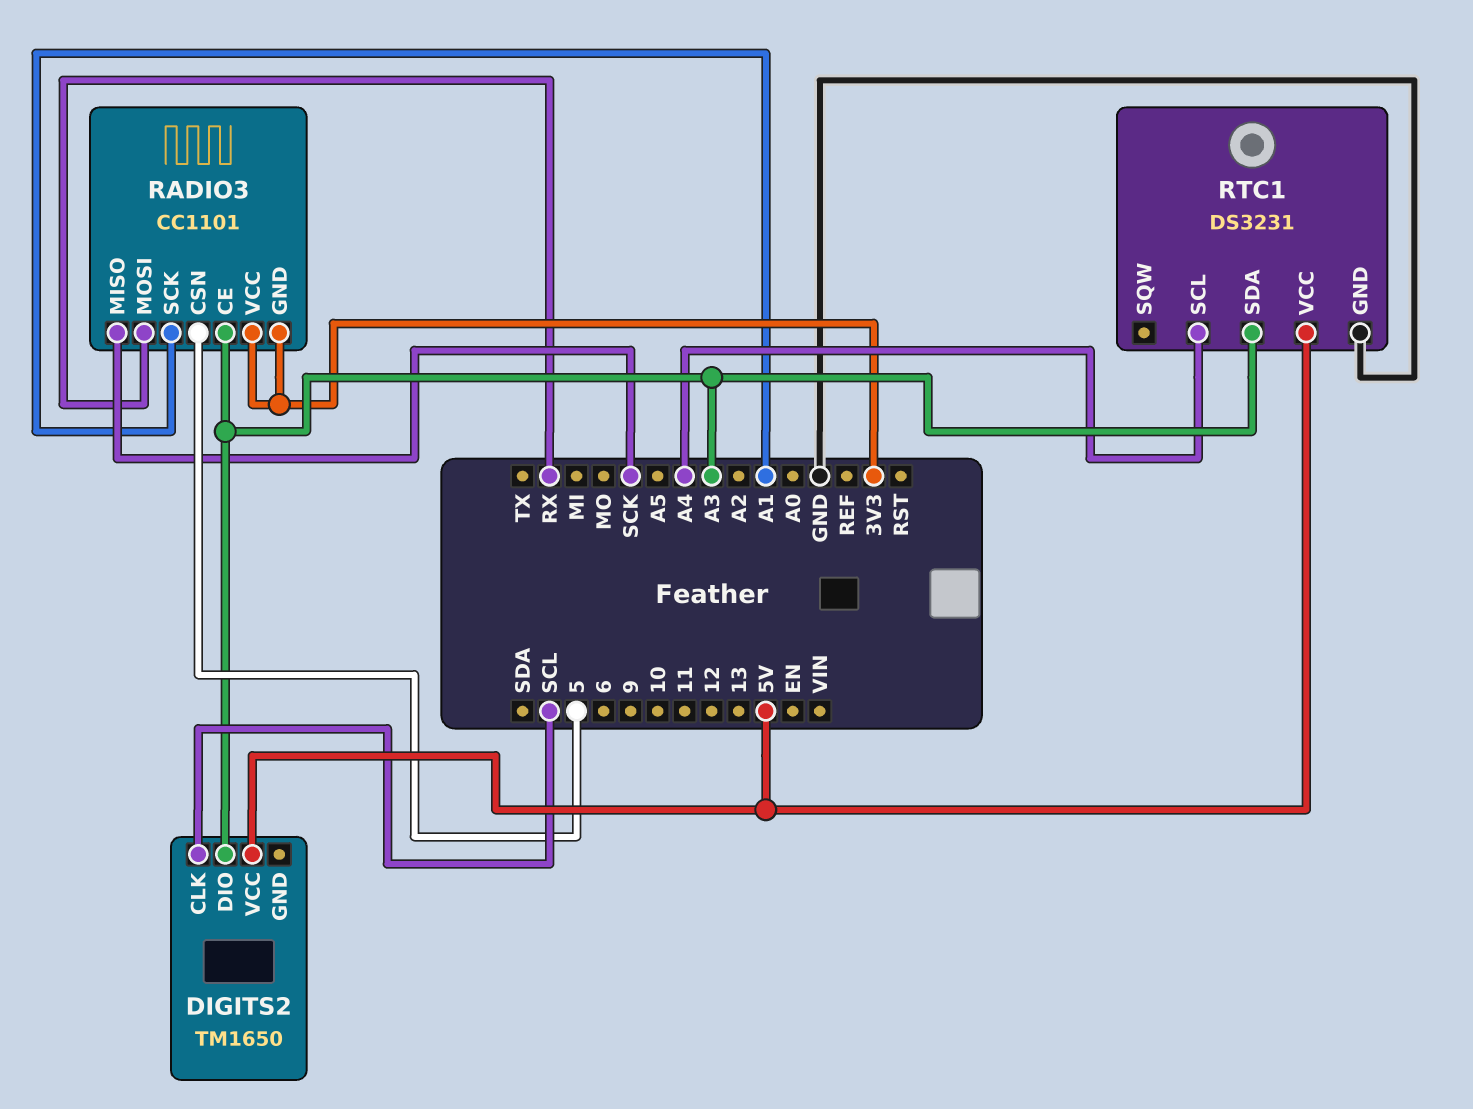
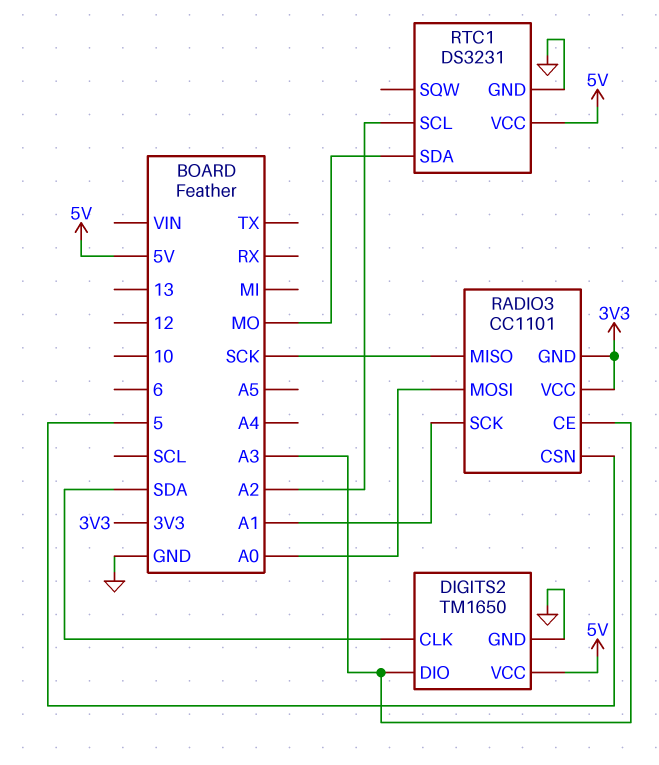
DIGITS2 pin CLK: SCL -> SDA
DIGITS2 pin GND: none -> GND
RADIO3 pin MOSI: RX -> A0
RTC1 pin SCL: A4 -> A2
RTC1 pin SDA: A3 -> MO

